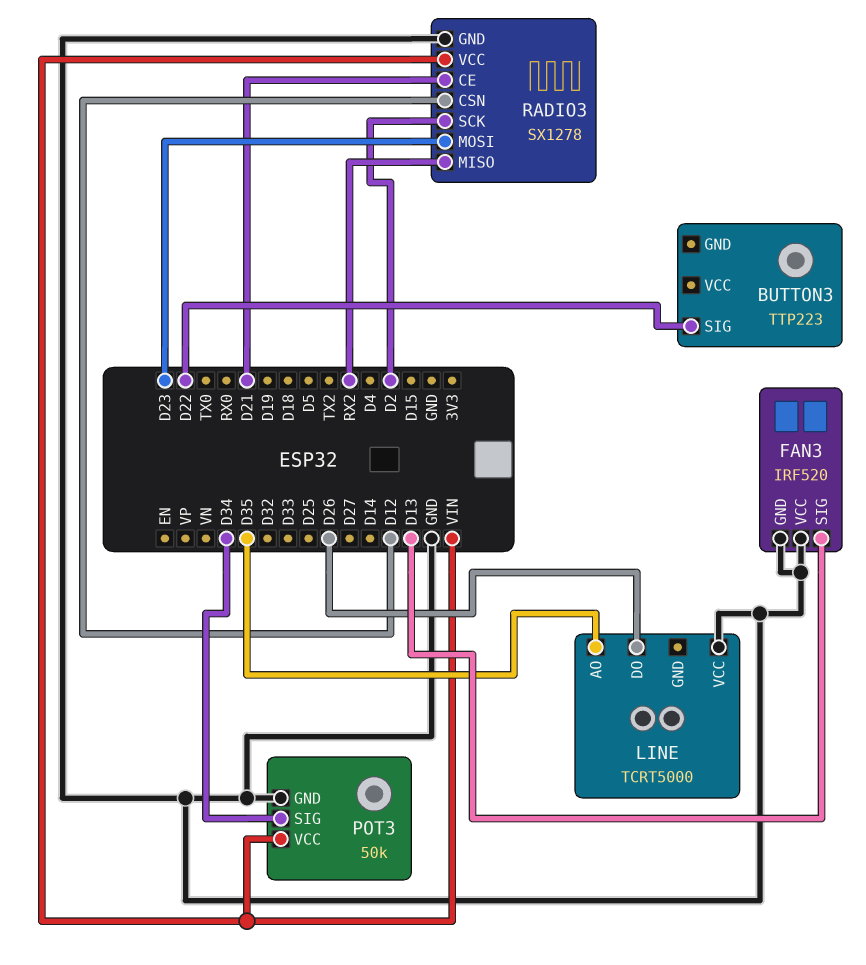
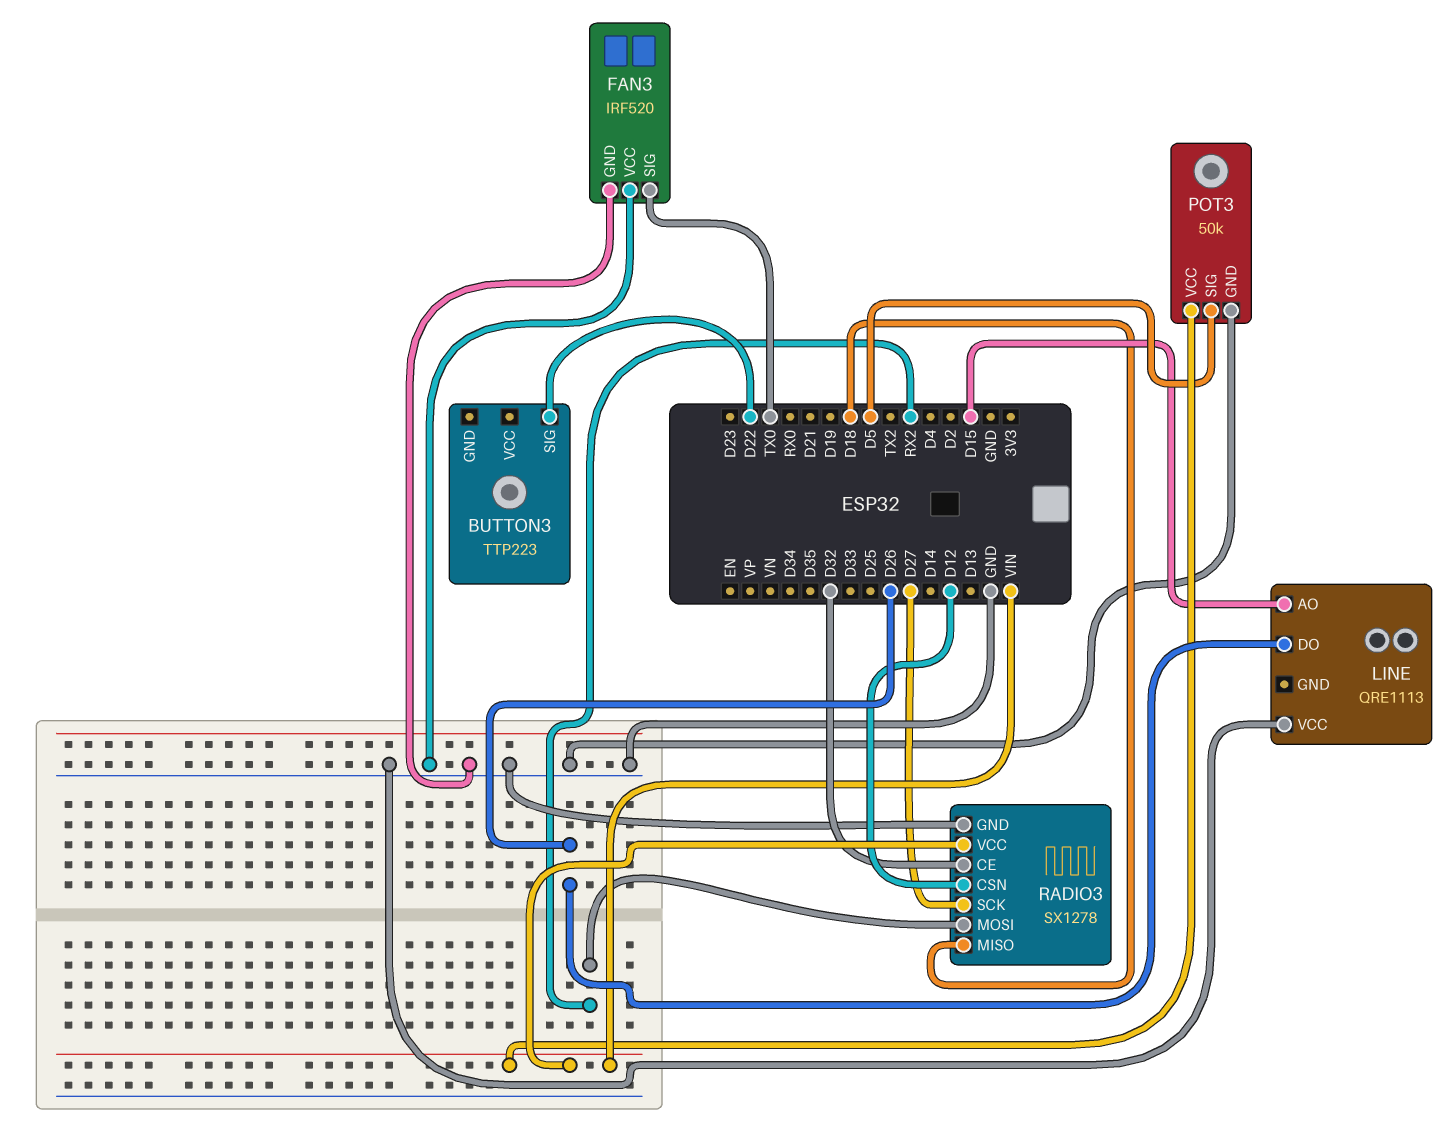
FAN3 pin SIG: D13 -> TX0
LINE: TCRT5000 -> QRE1113
LINE pin AO: D35 -> D15
POT3 pin SIG: D34 -> D5
RADIO3 pin CE: D21 -> D32
RADIO3 pin MISO: RX2 -> D18
RADIO3 pin MOSI: D23 -> RX2
RADIO3 pin SCK: D2 -> D27

